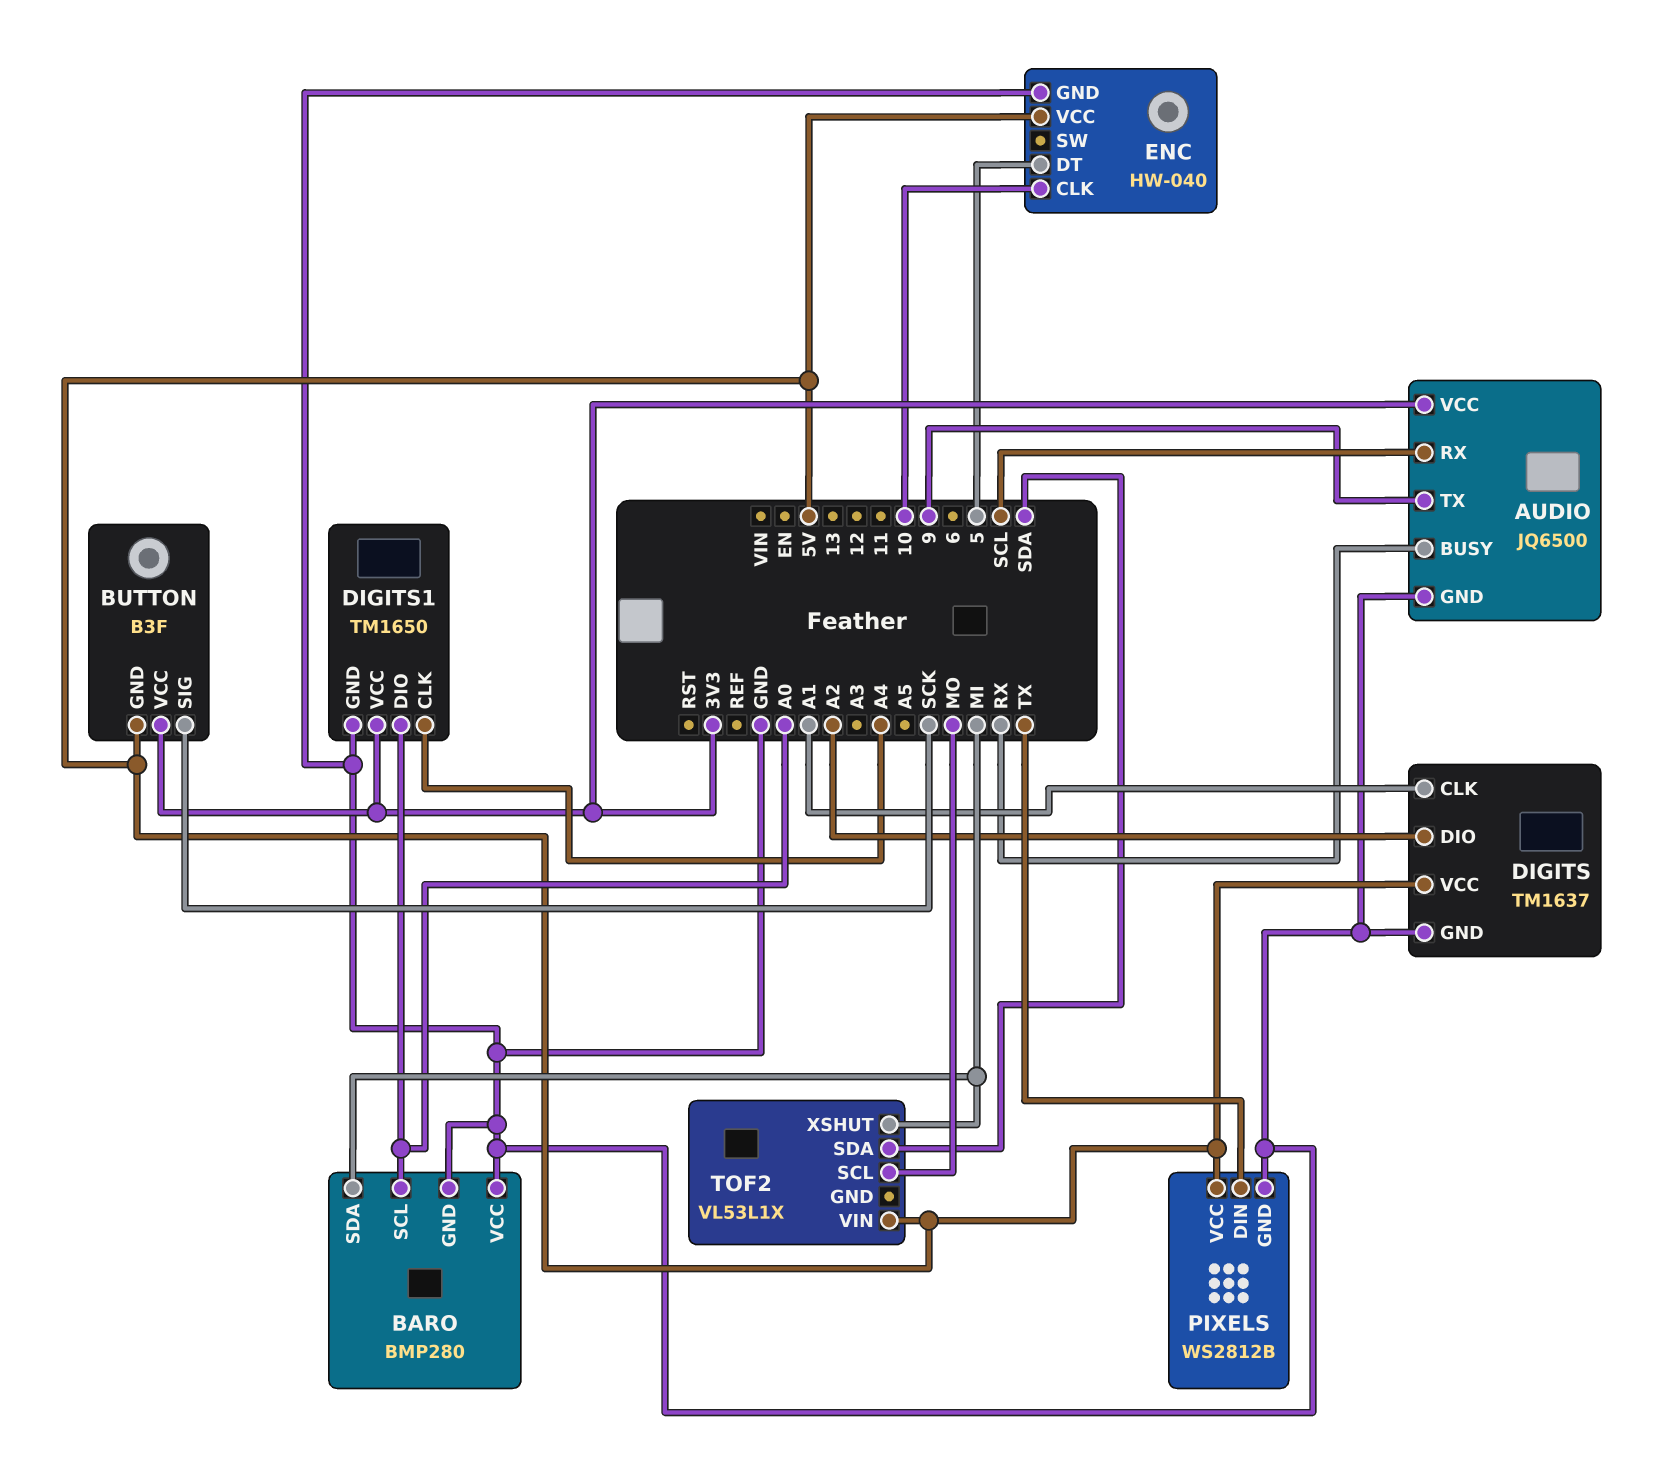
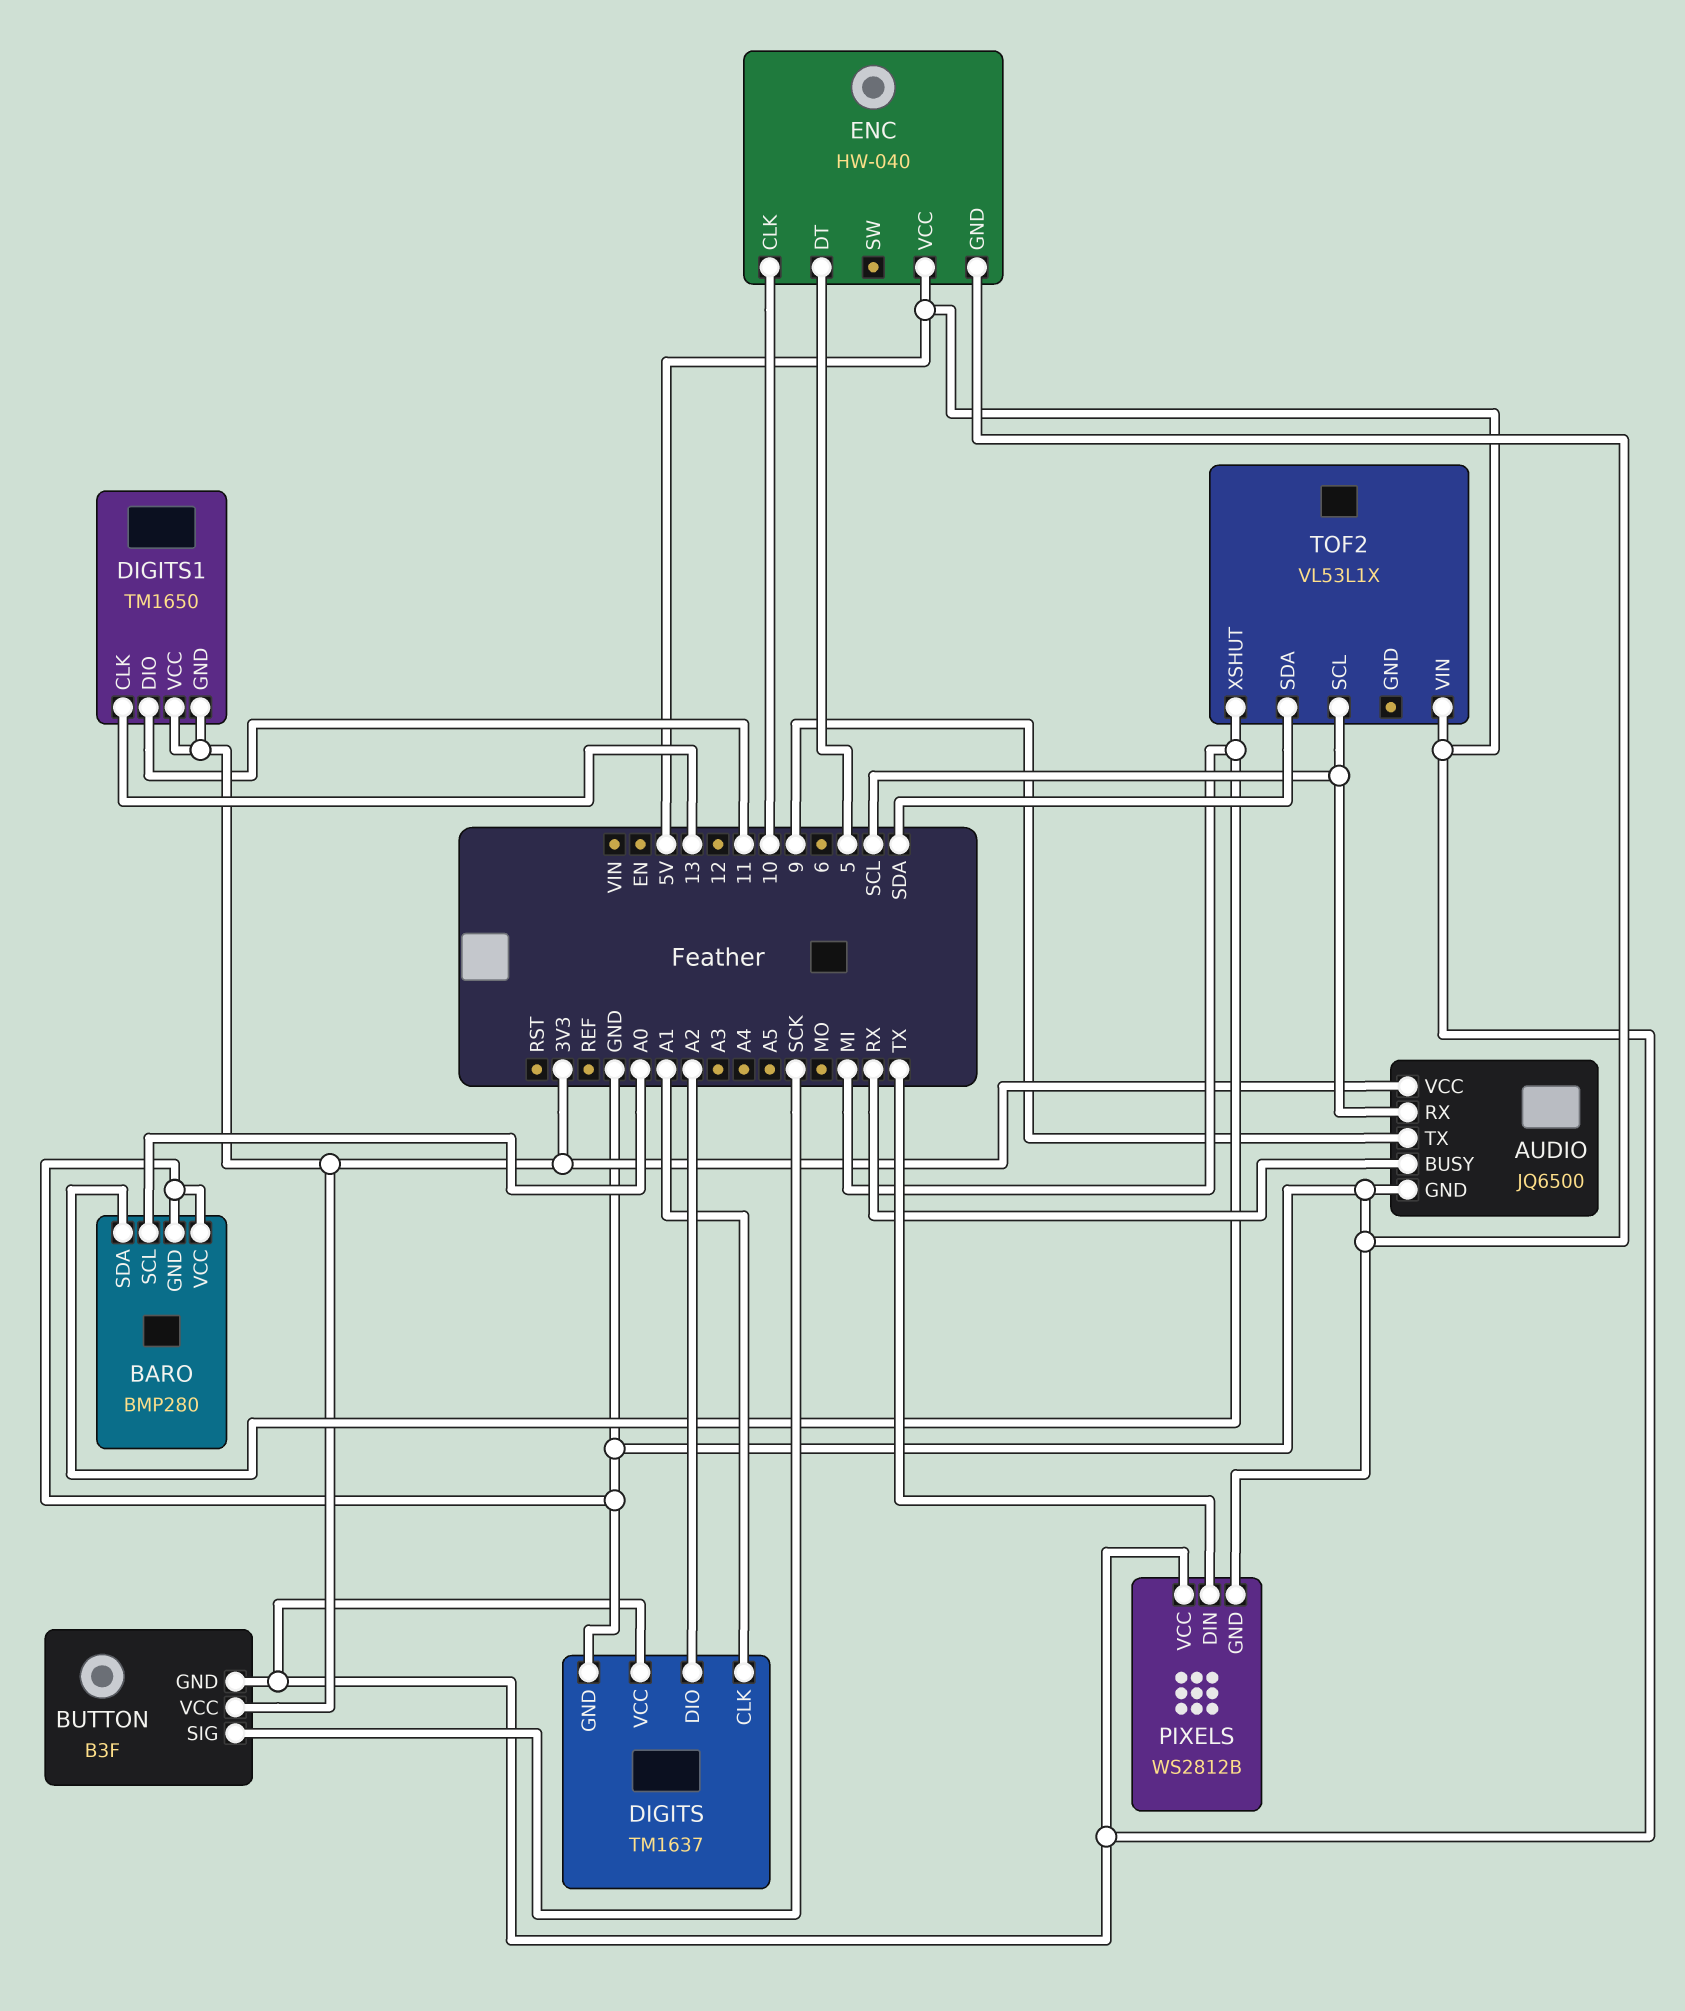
DIGITS1 pin CLK: A4 -> 13
DIGITS1 pin DIO: A0 -> 11
DIGITS1 pin GND: GND -> 3V3
TOF2 pin SCL: MO -> SCL

